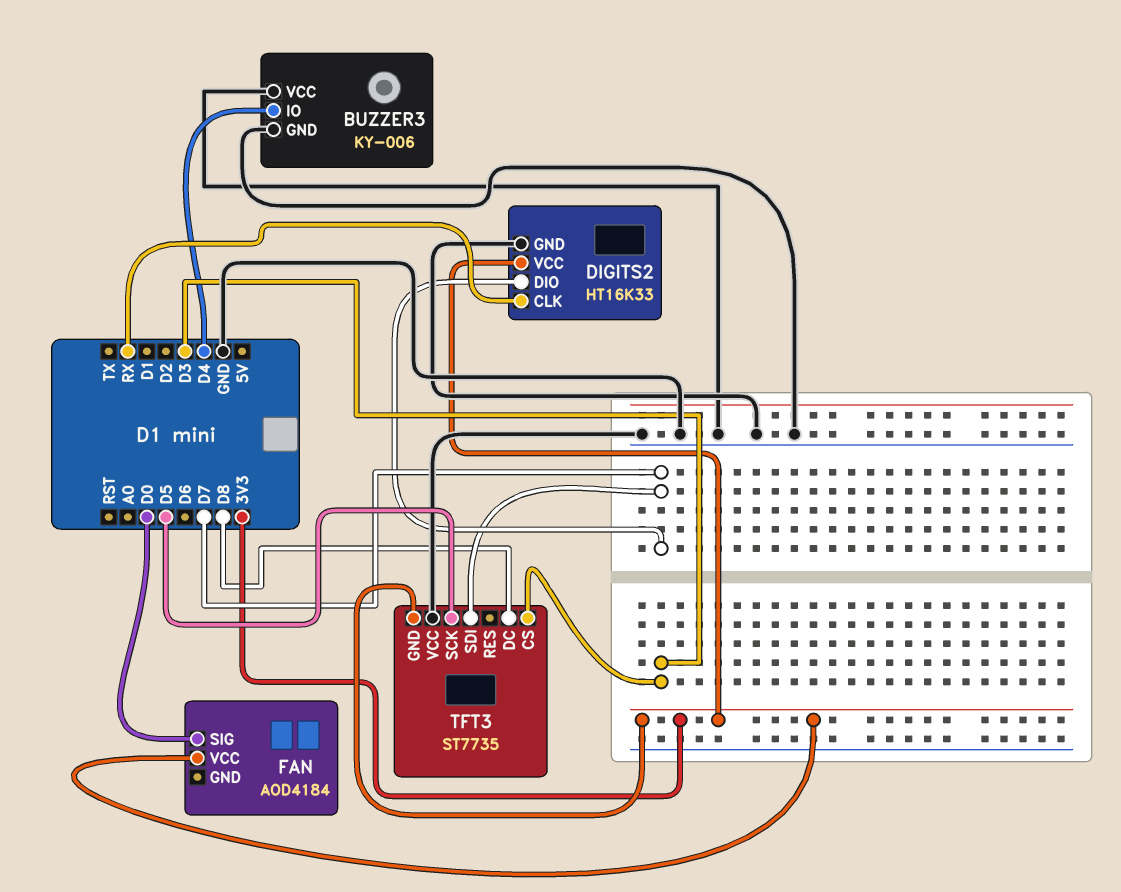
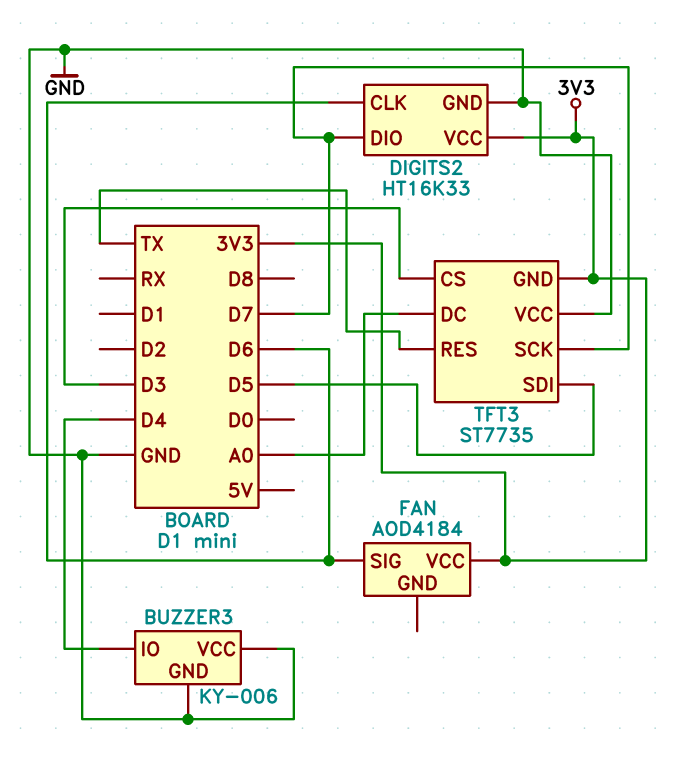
DIGITS2 pin CLK: RX -> D6
FAN pin SIG: D0 -> D6
TFT3 pin DC: D8 -> A0
TFT3 pin RES: none -> TX
TFT3 pin SCK: D5 -> D7
TFT3 pin SDI: D7 -> D5

